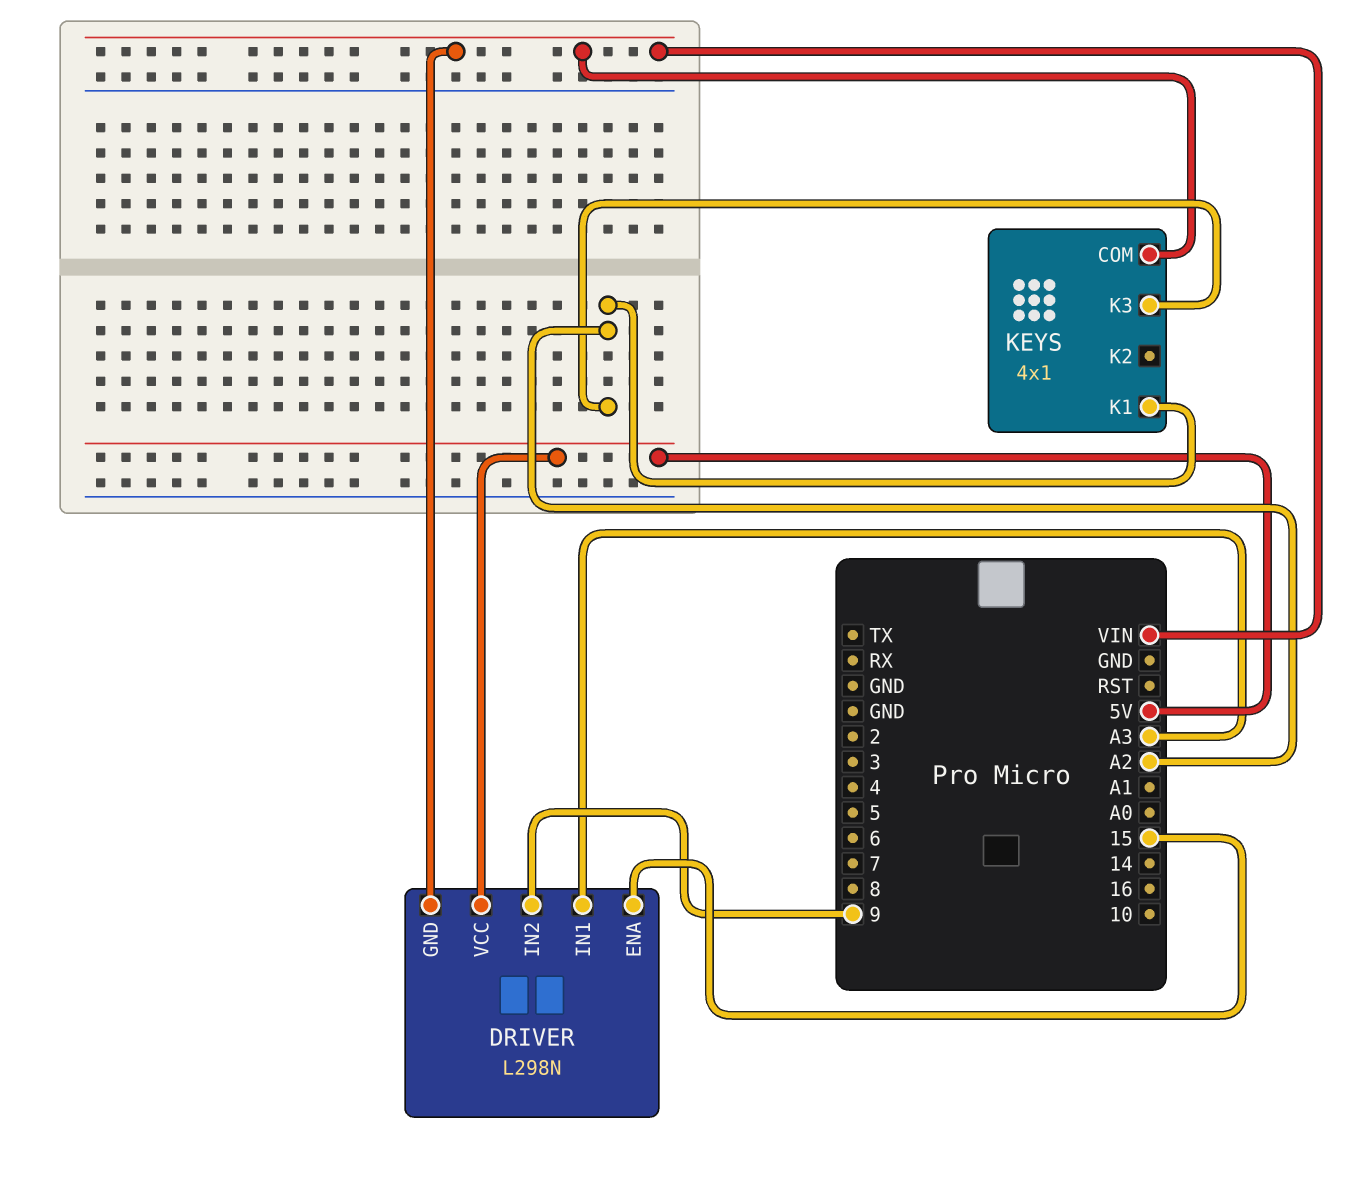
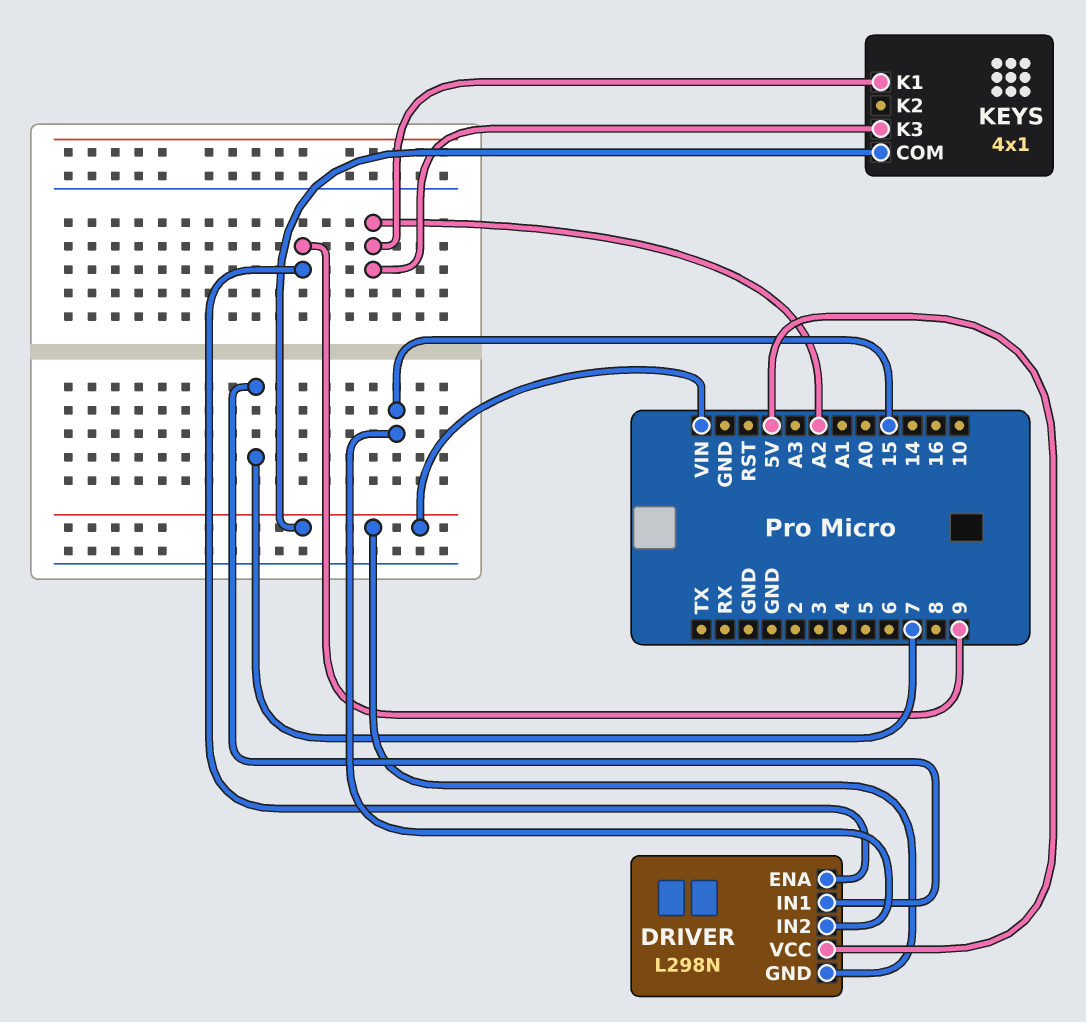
DRIVER pin ENA: 15 -> 9
DRIVER pin IN1: A3 -> 7
DRIVER pin IN2: 9 -> 15

